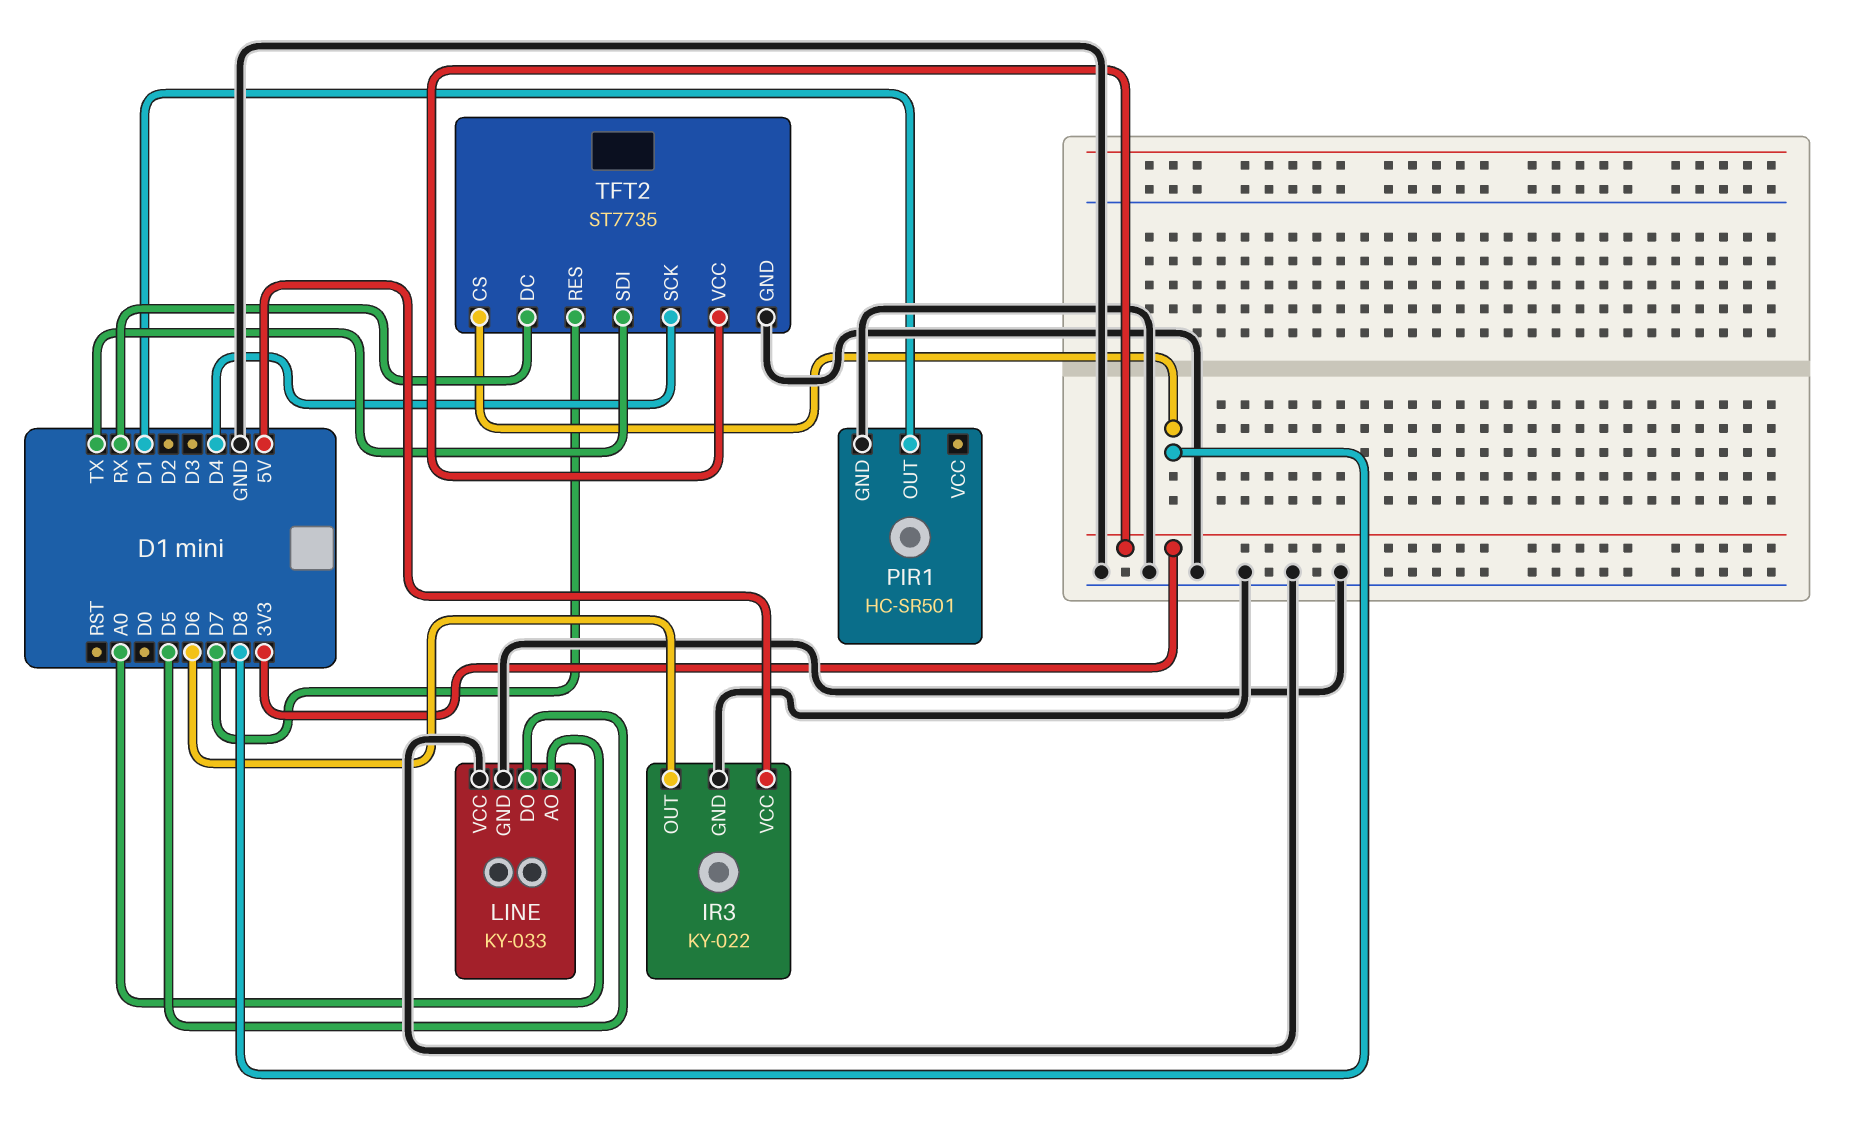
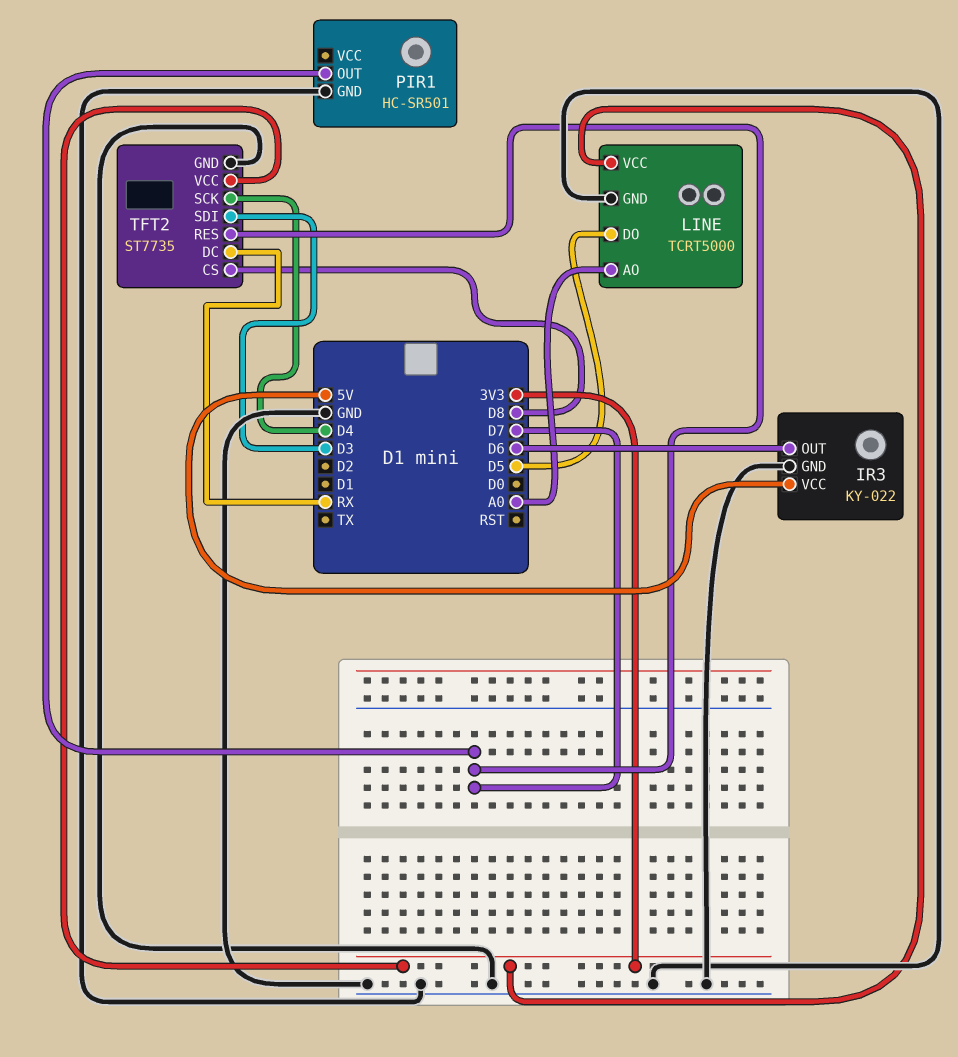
LINE: KY-033 -> TCRT5000
LINE pin VCC: GND -> 3V3
PIR1 pin OUT: D1 -> D7
TFT2 pin SDI: TX -> D3

